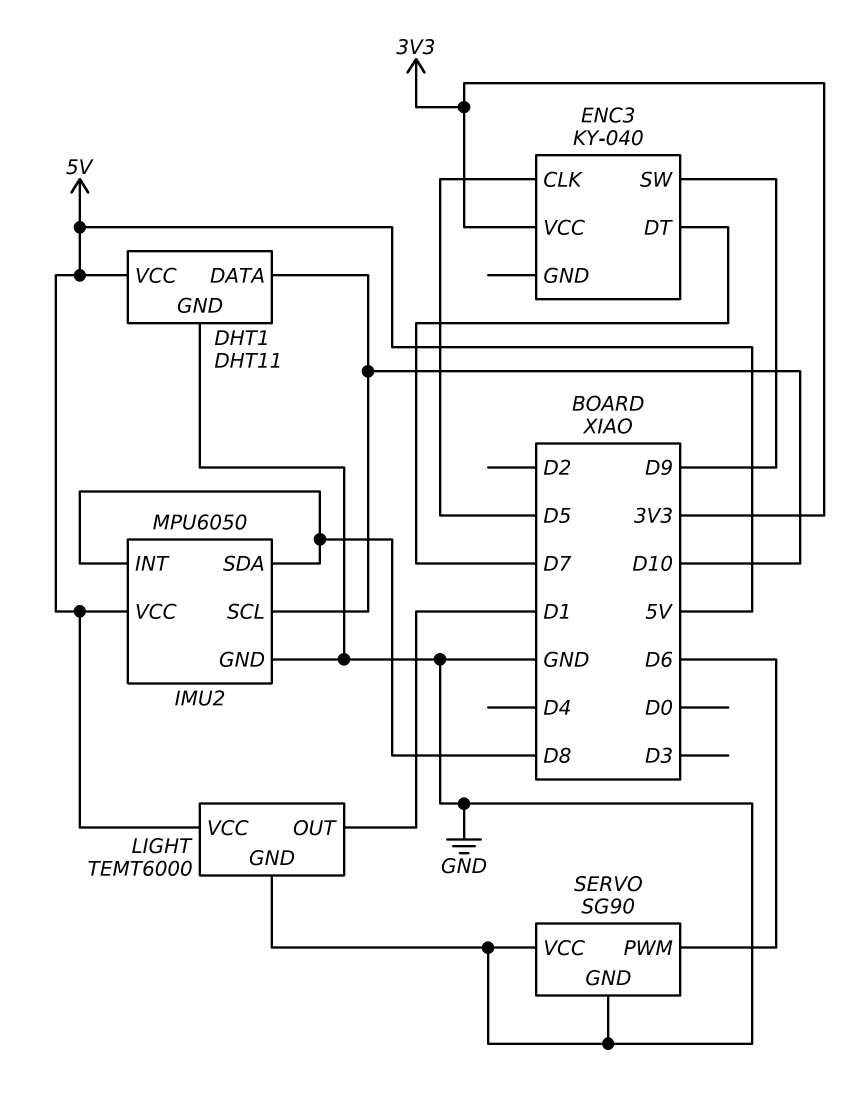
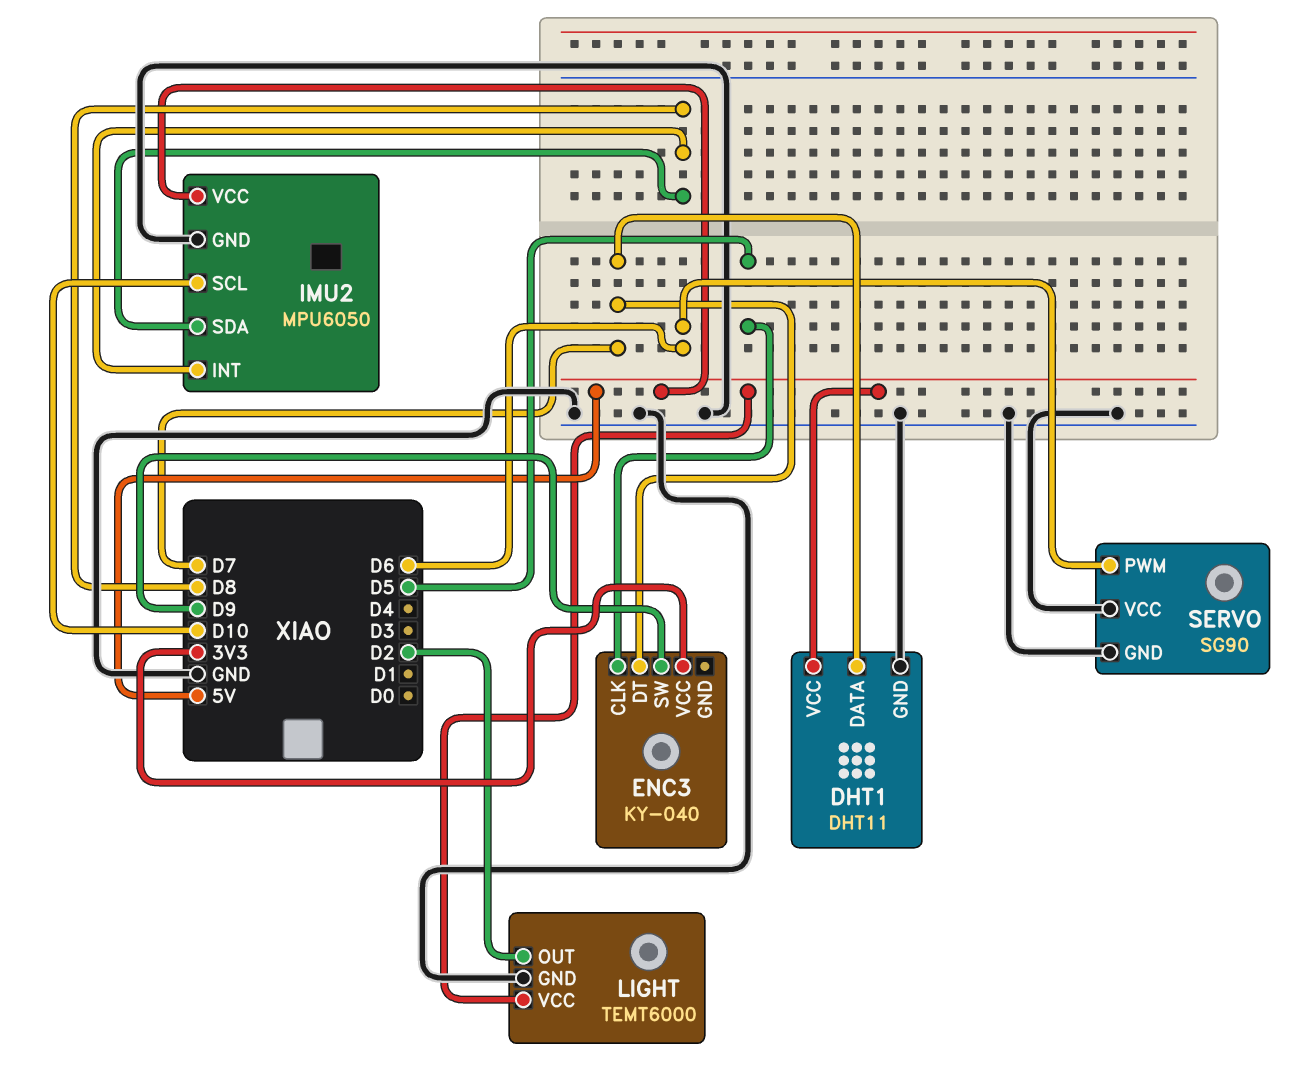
DHT1 pin DATA: D10 -> D7
LIGHT pin OUT: D1 -> D2

